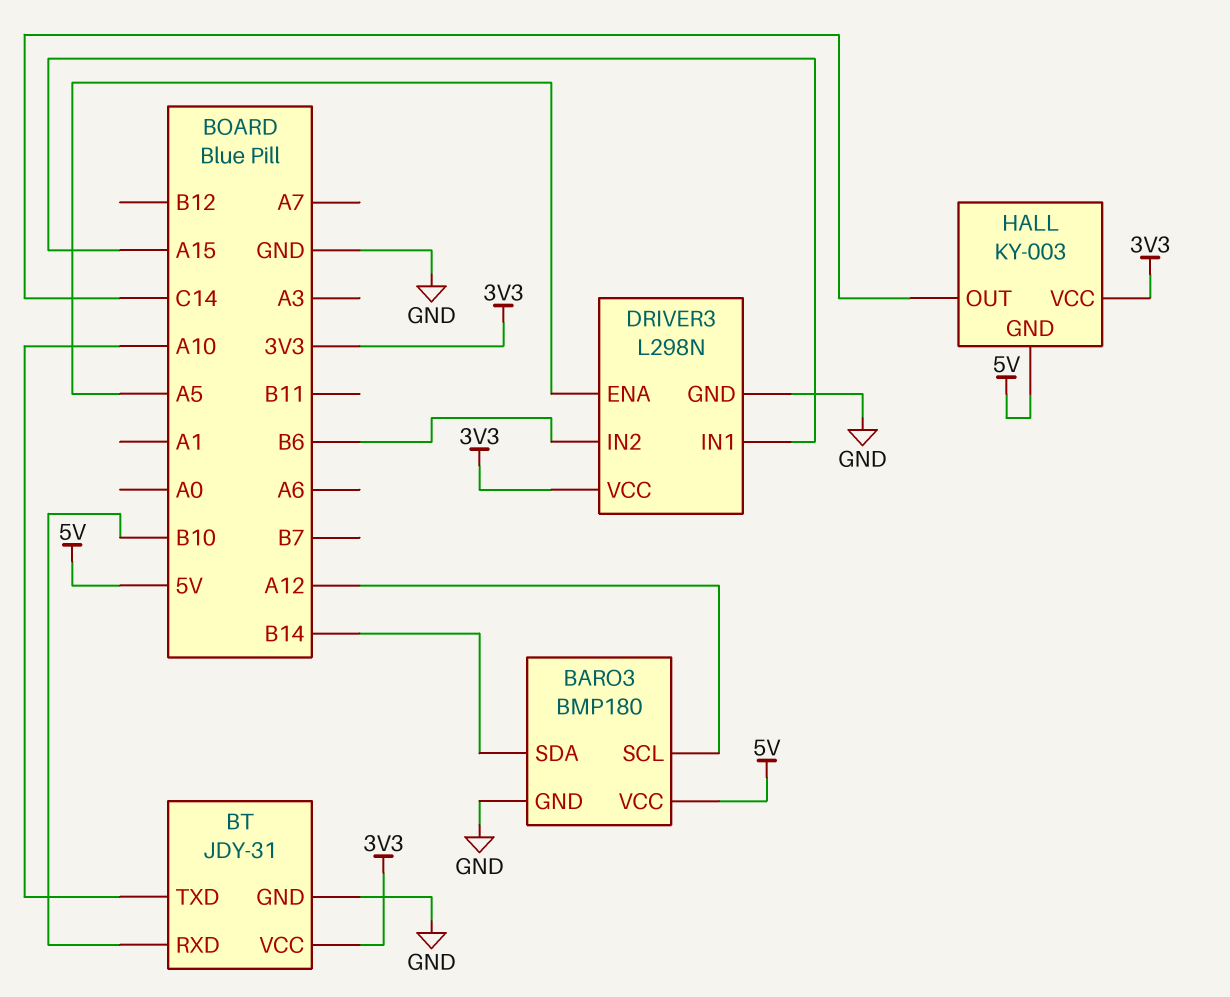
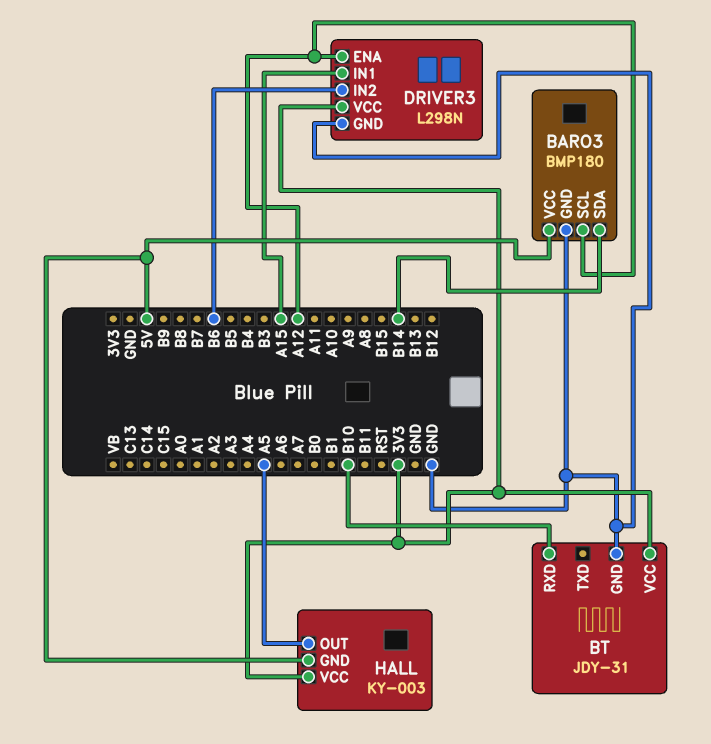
BT pin TXD: A10 -> none
DRIVER3 pin ENA: A5 -> A12
HALL pin OUT: C14 -> A5

